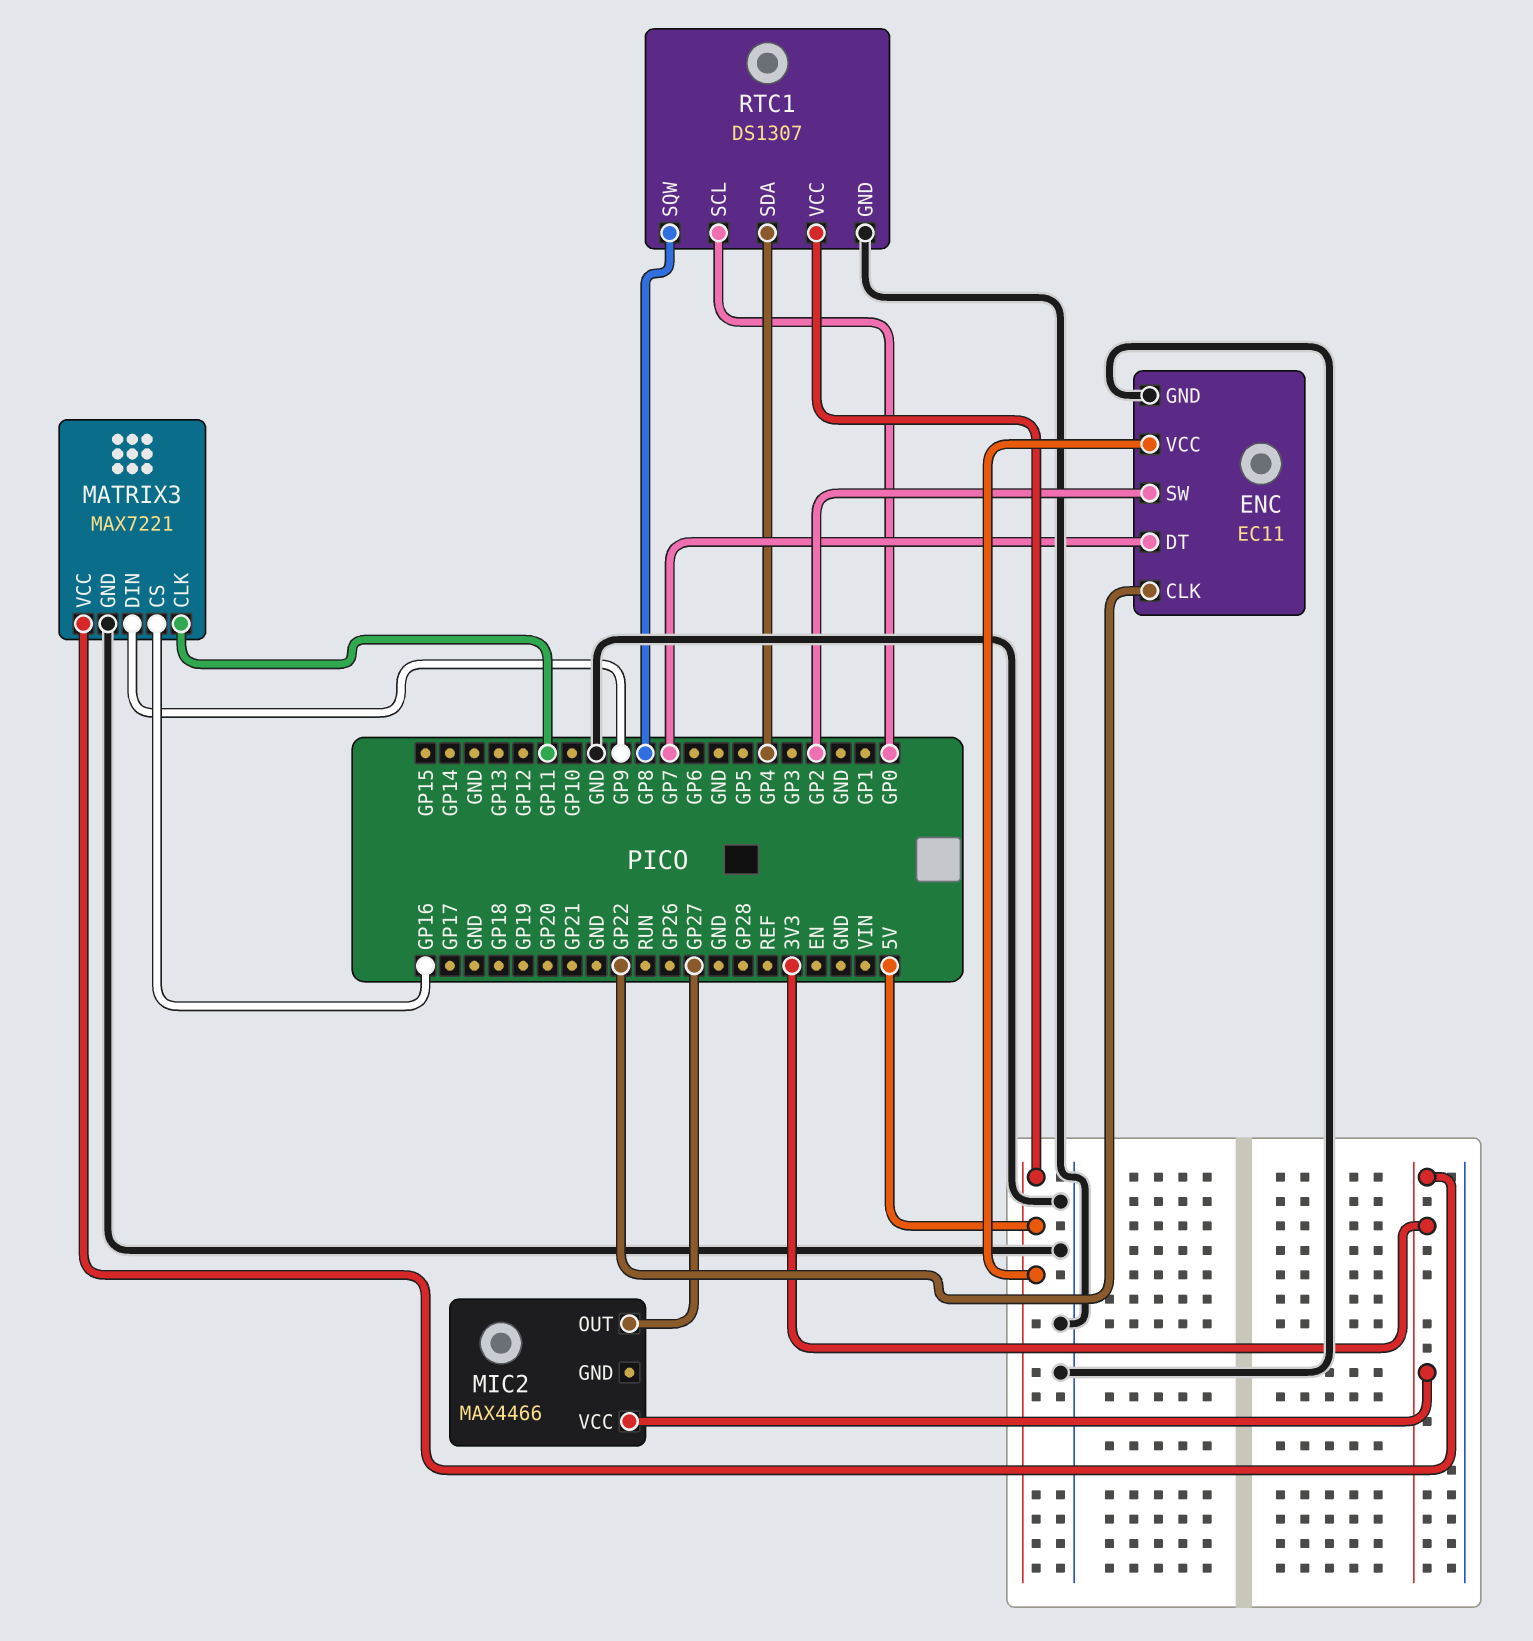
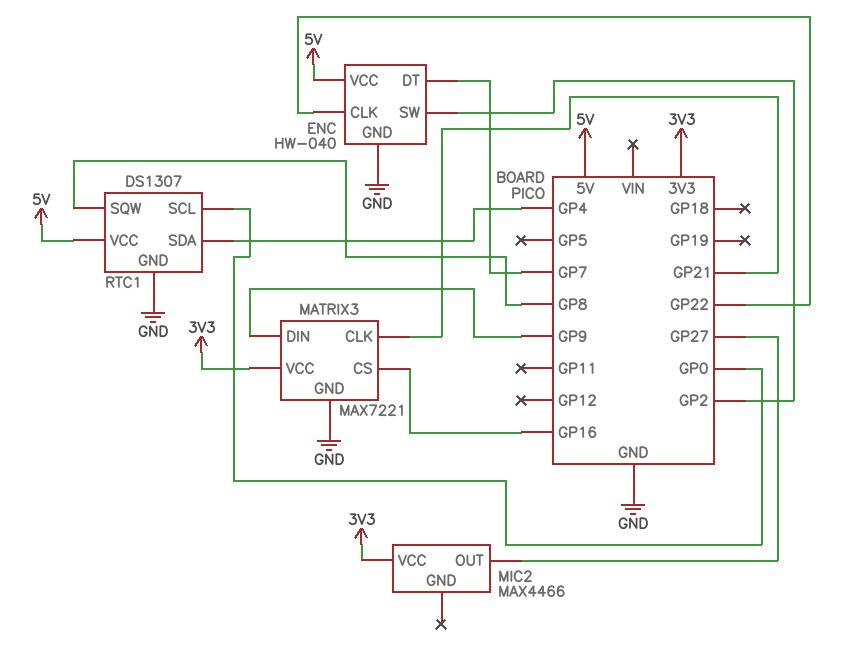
ENC: EC11 -> HW-040
MATRIX3 pin CLK: GP11 -> GP21

